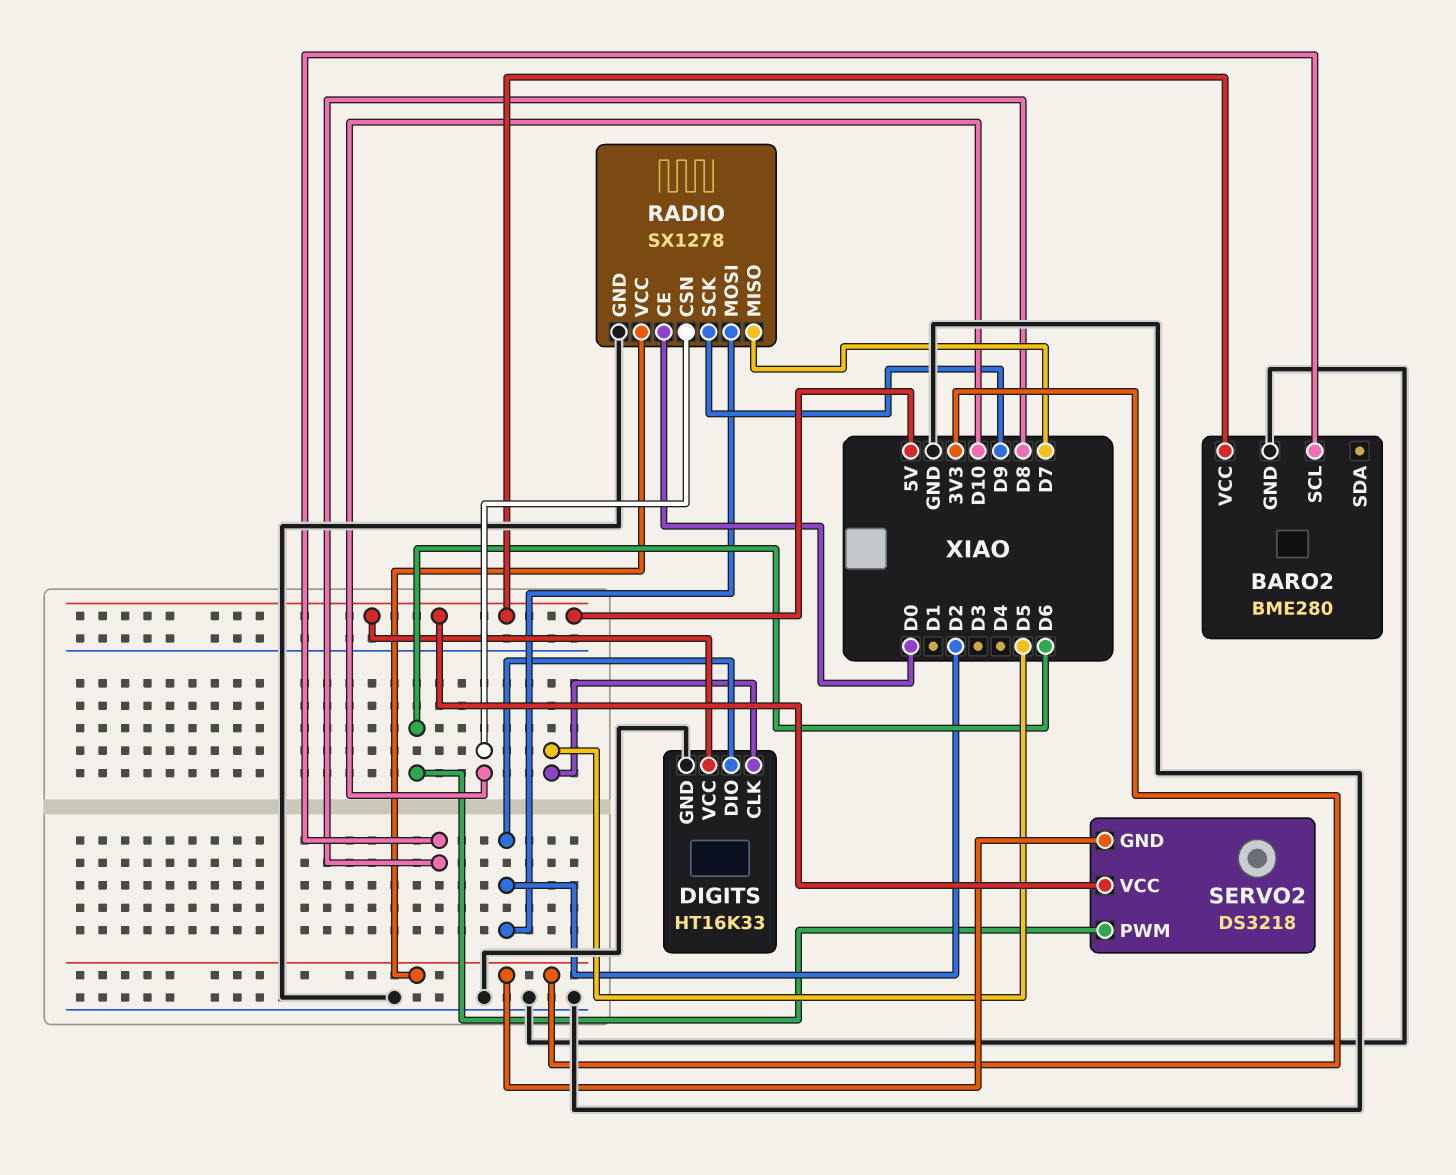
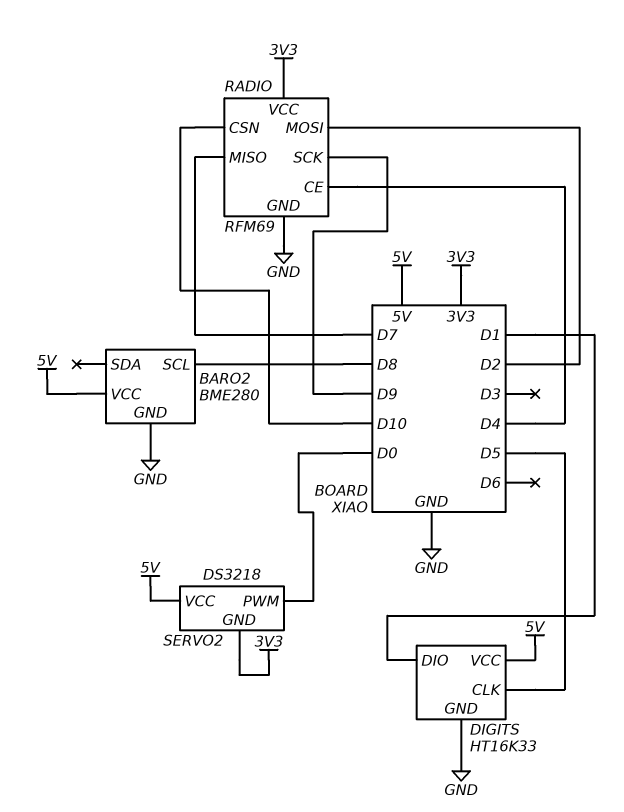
DIGITS pin DIO: D2 -> D1
RADIO: SX1278 -> RFM69
RADIO pin CE: D0 -> D4
SERVO2 pin PWM: D6 -> D0

